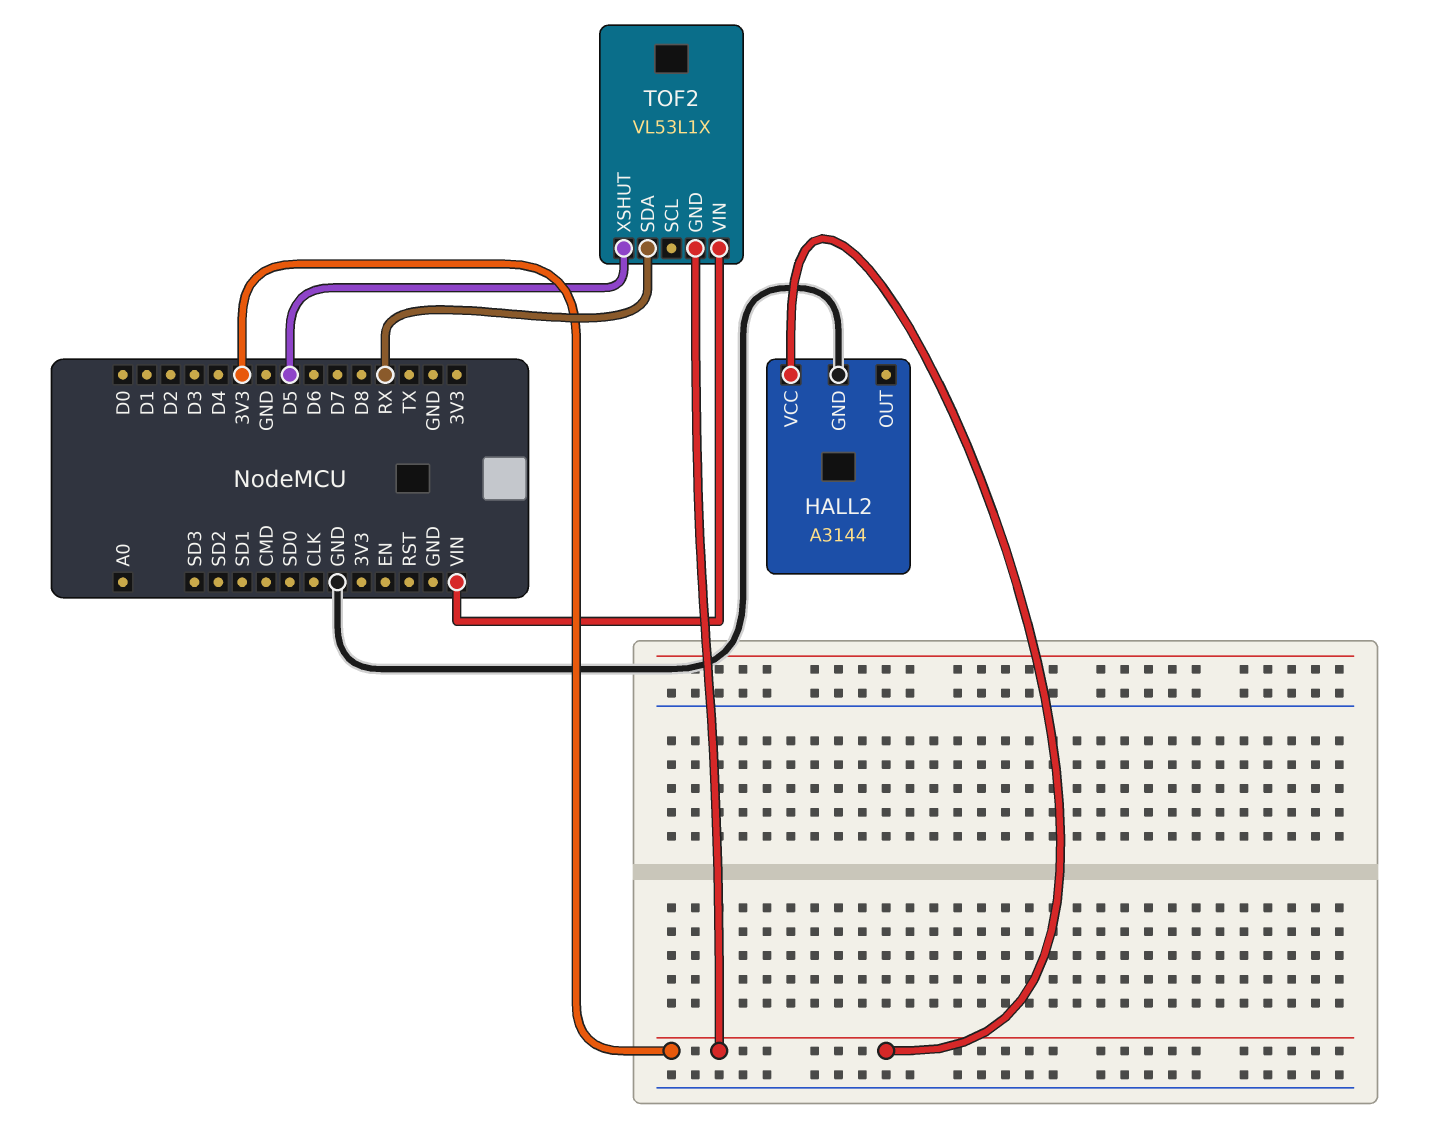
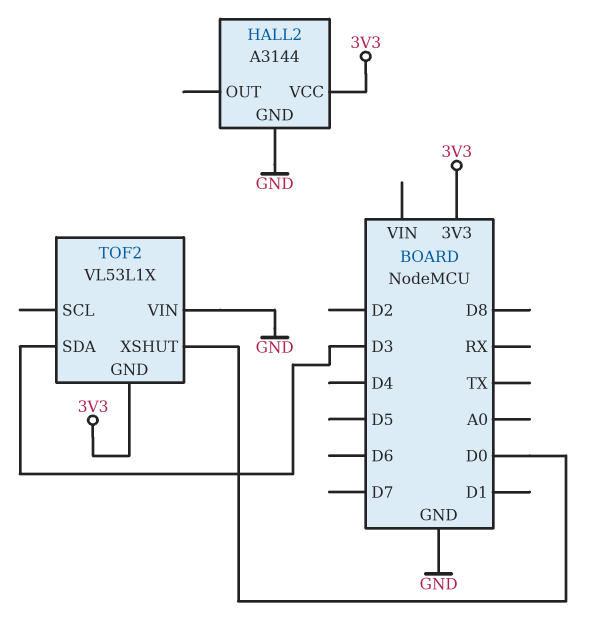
TOF2 pin SDA: RX -> D3
TOF2 pin VIN: VIN -> GND
TOF2 pin XSHUT: D5 -> D0

